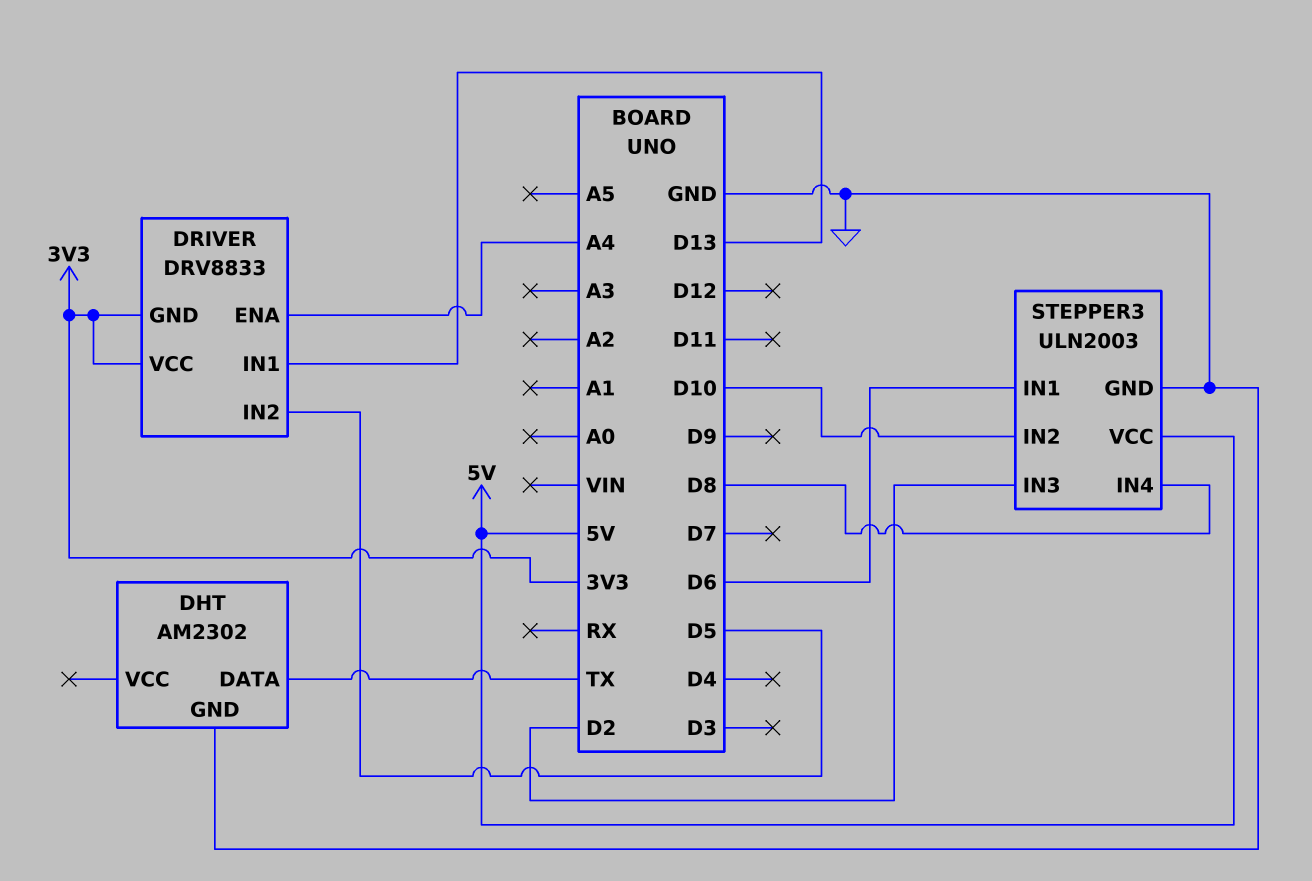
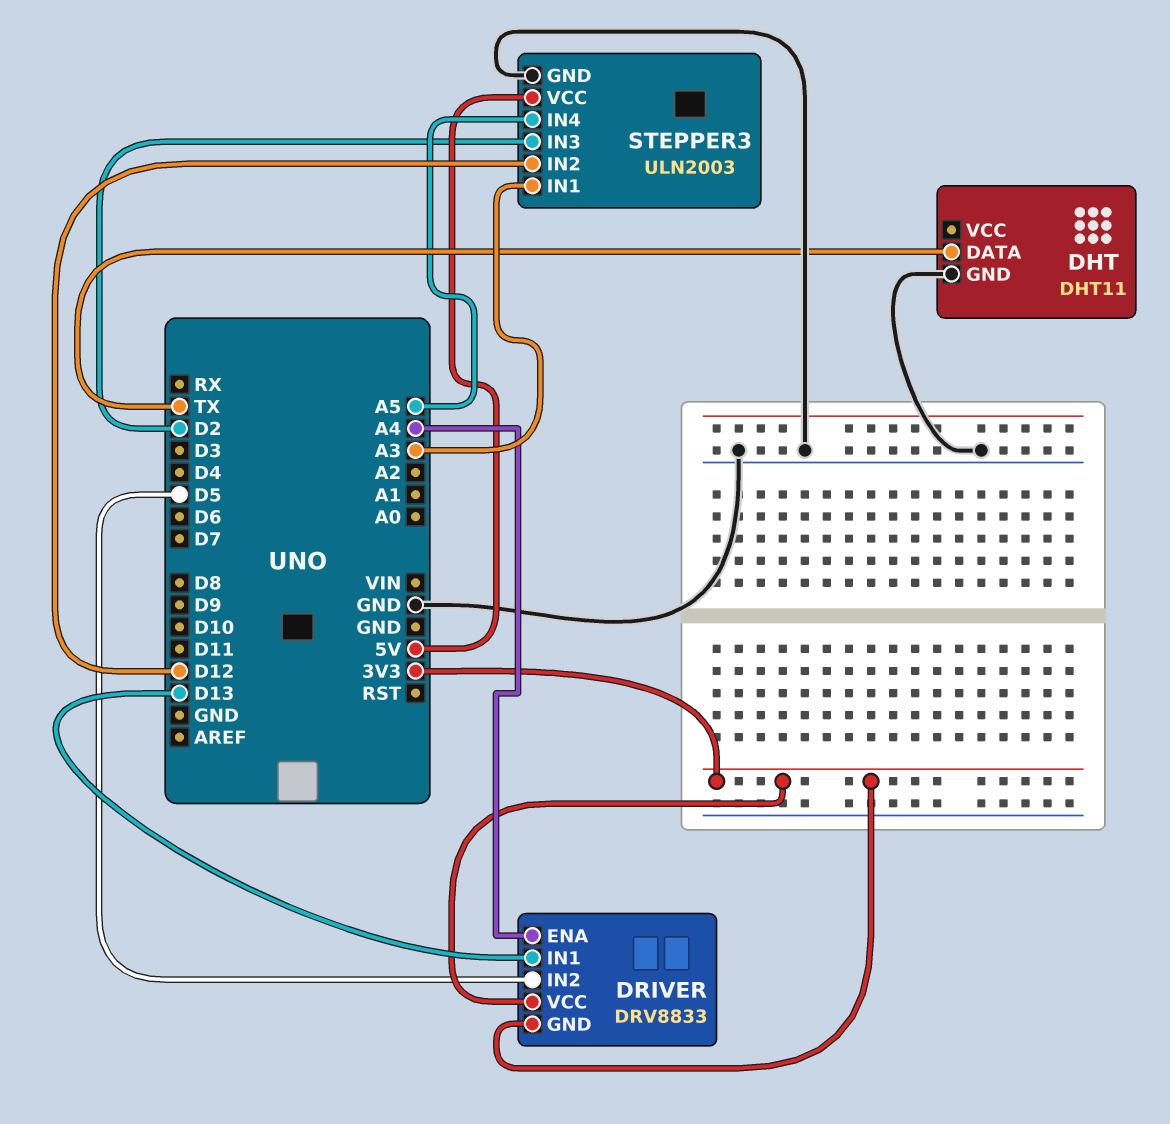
DHT: AM2302 -> DHT11
STEPPER3 pin IN1: D6 -> A3
STEPPER3 pin IN2: D10 -> D12
STEPPER3 pin IN4: D8 -> A5

